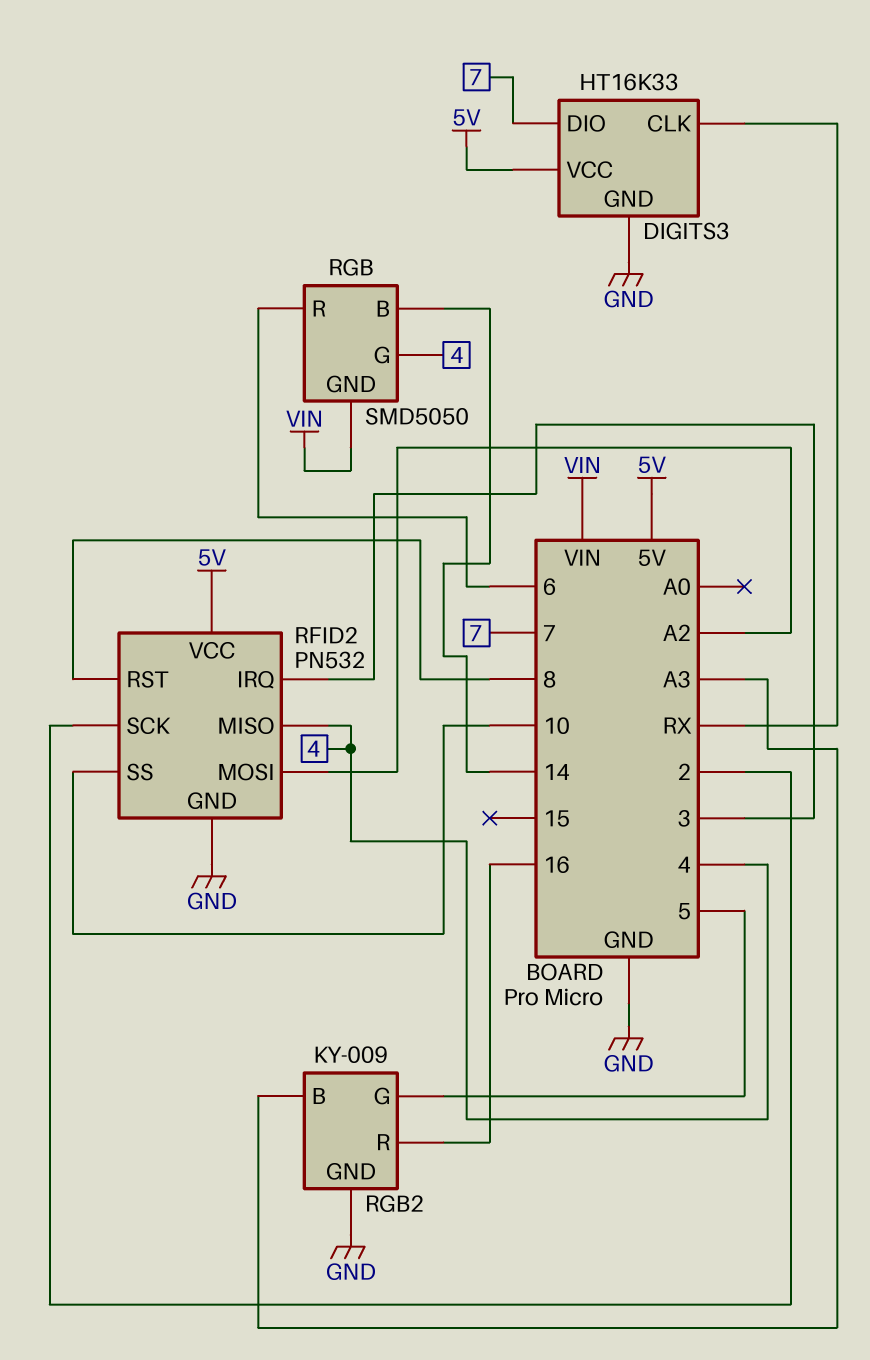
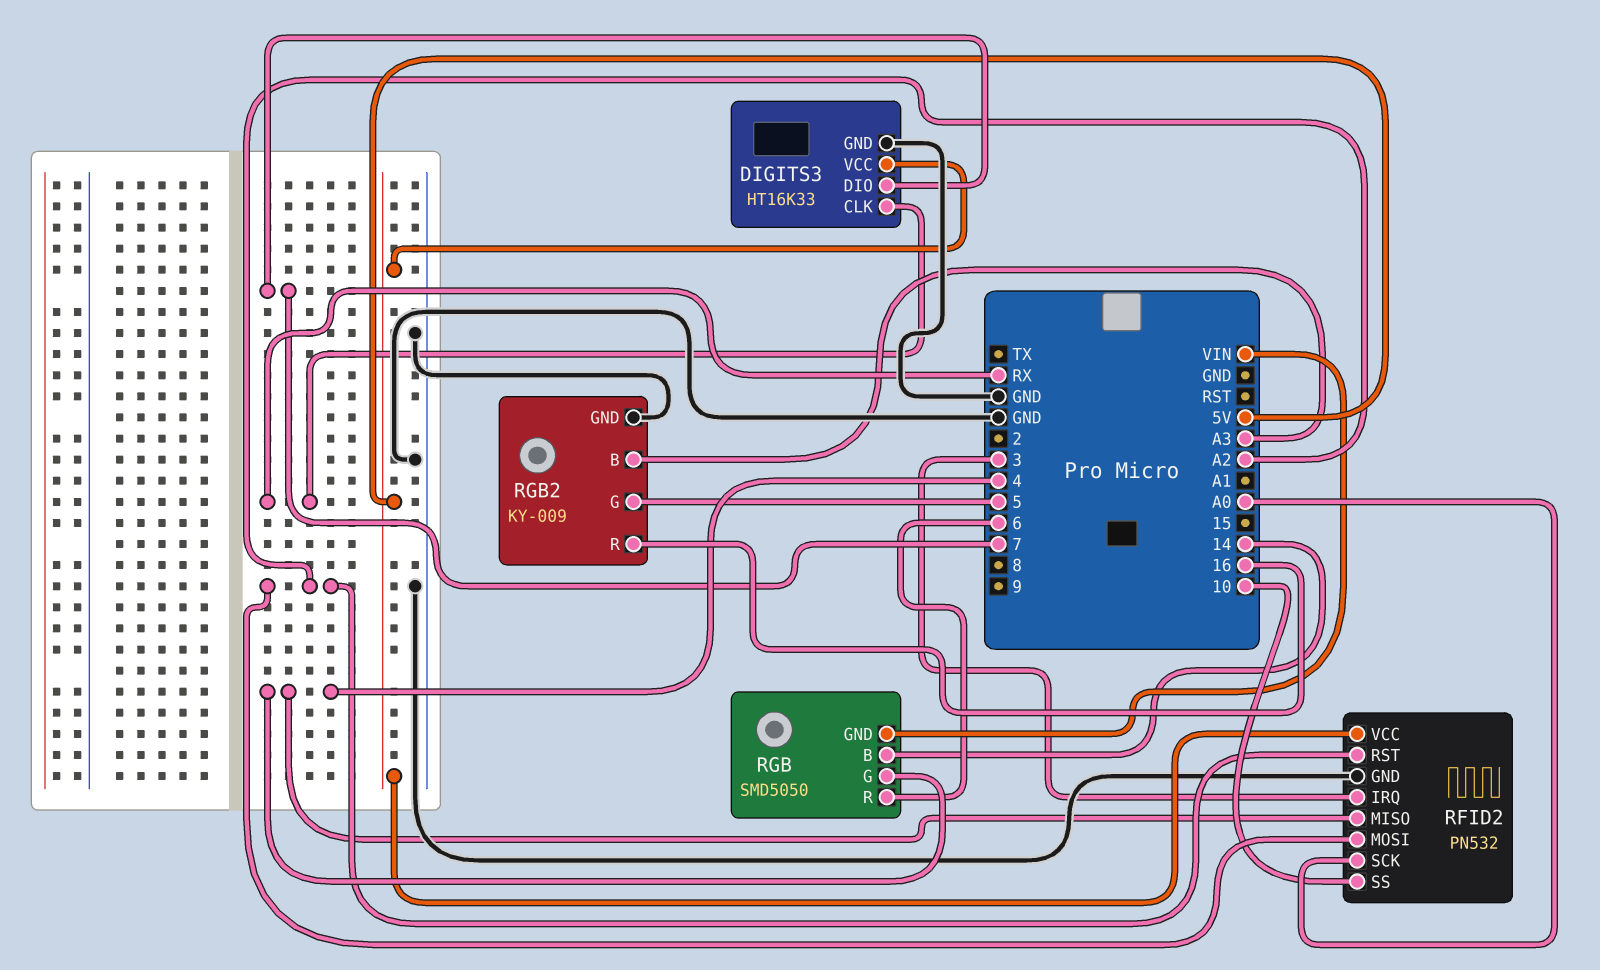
RFID2 pin RST: 8 -> A2
RFID2 pin SCK: 2 -> A0

